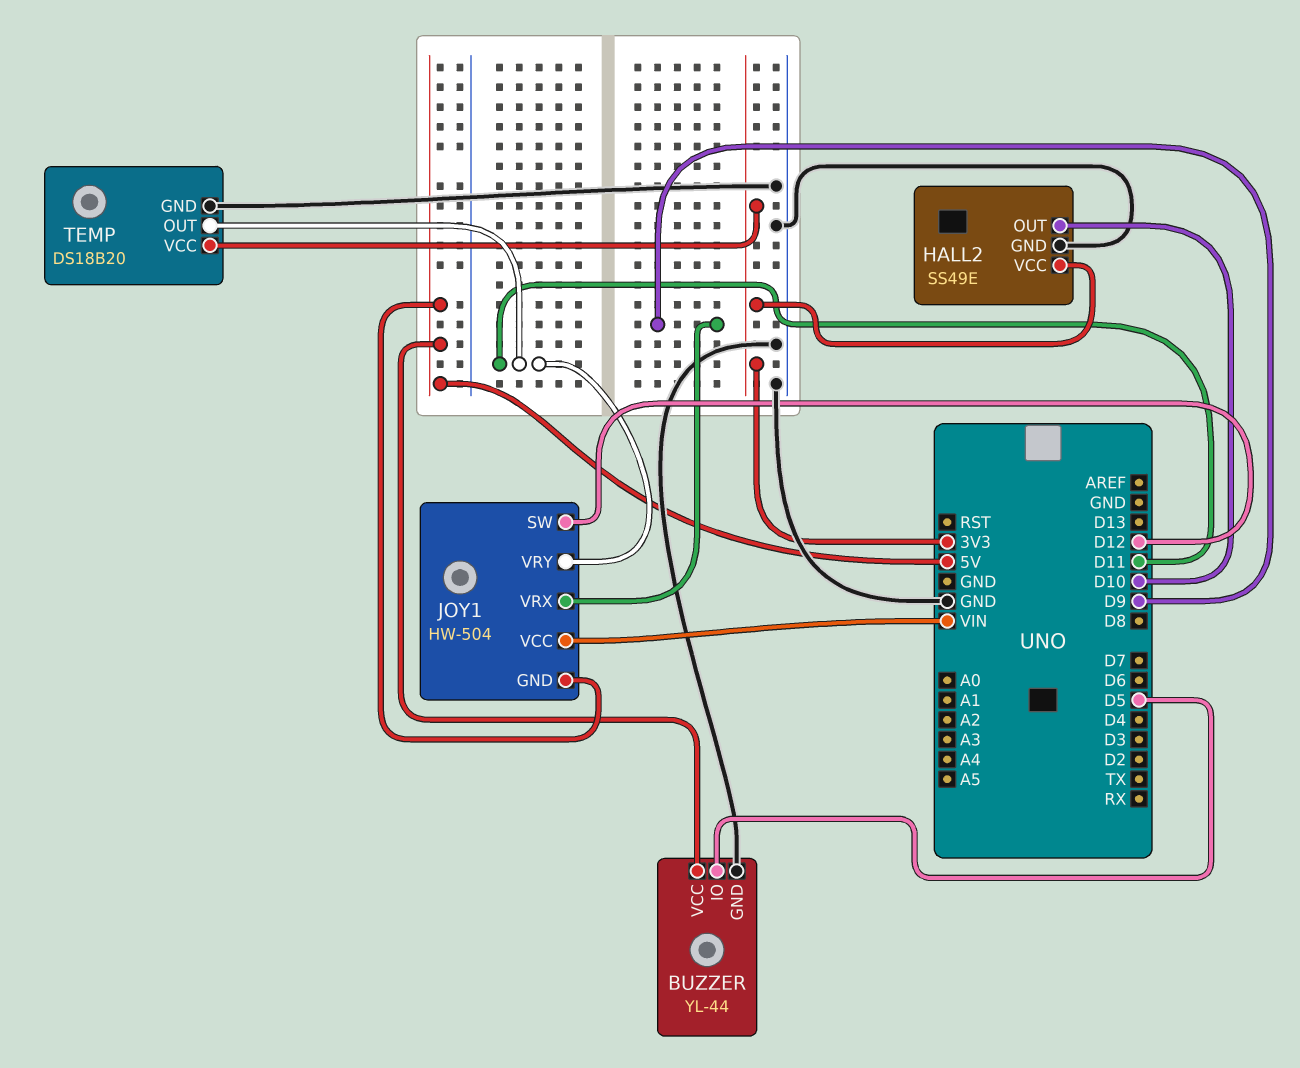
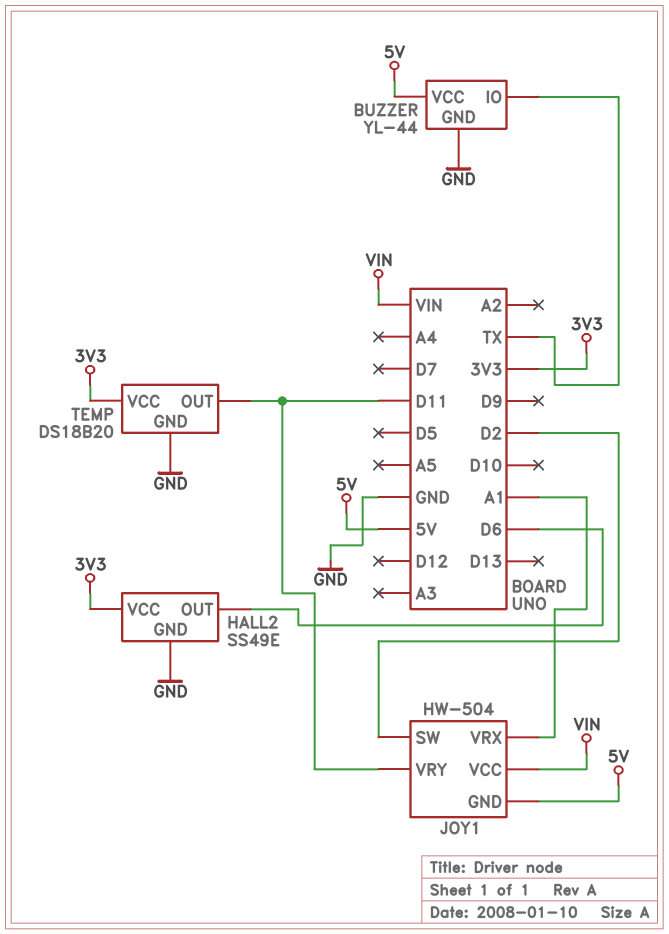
BUZZER pin IO: D5 -> TX
HALL2 pin OUT: D10 -> D6
JOY1 pin SW: D12 -> D2
JOY1 pin VRX: D9 -> A1

